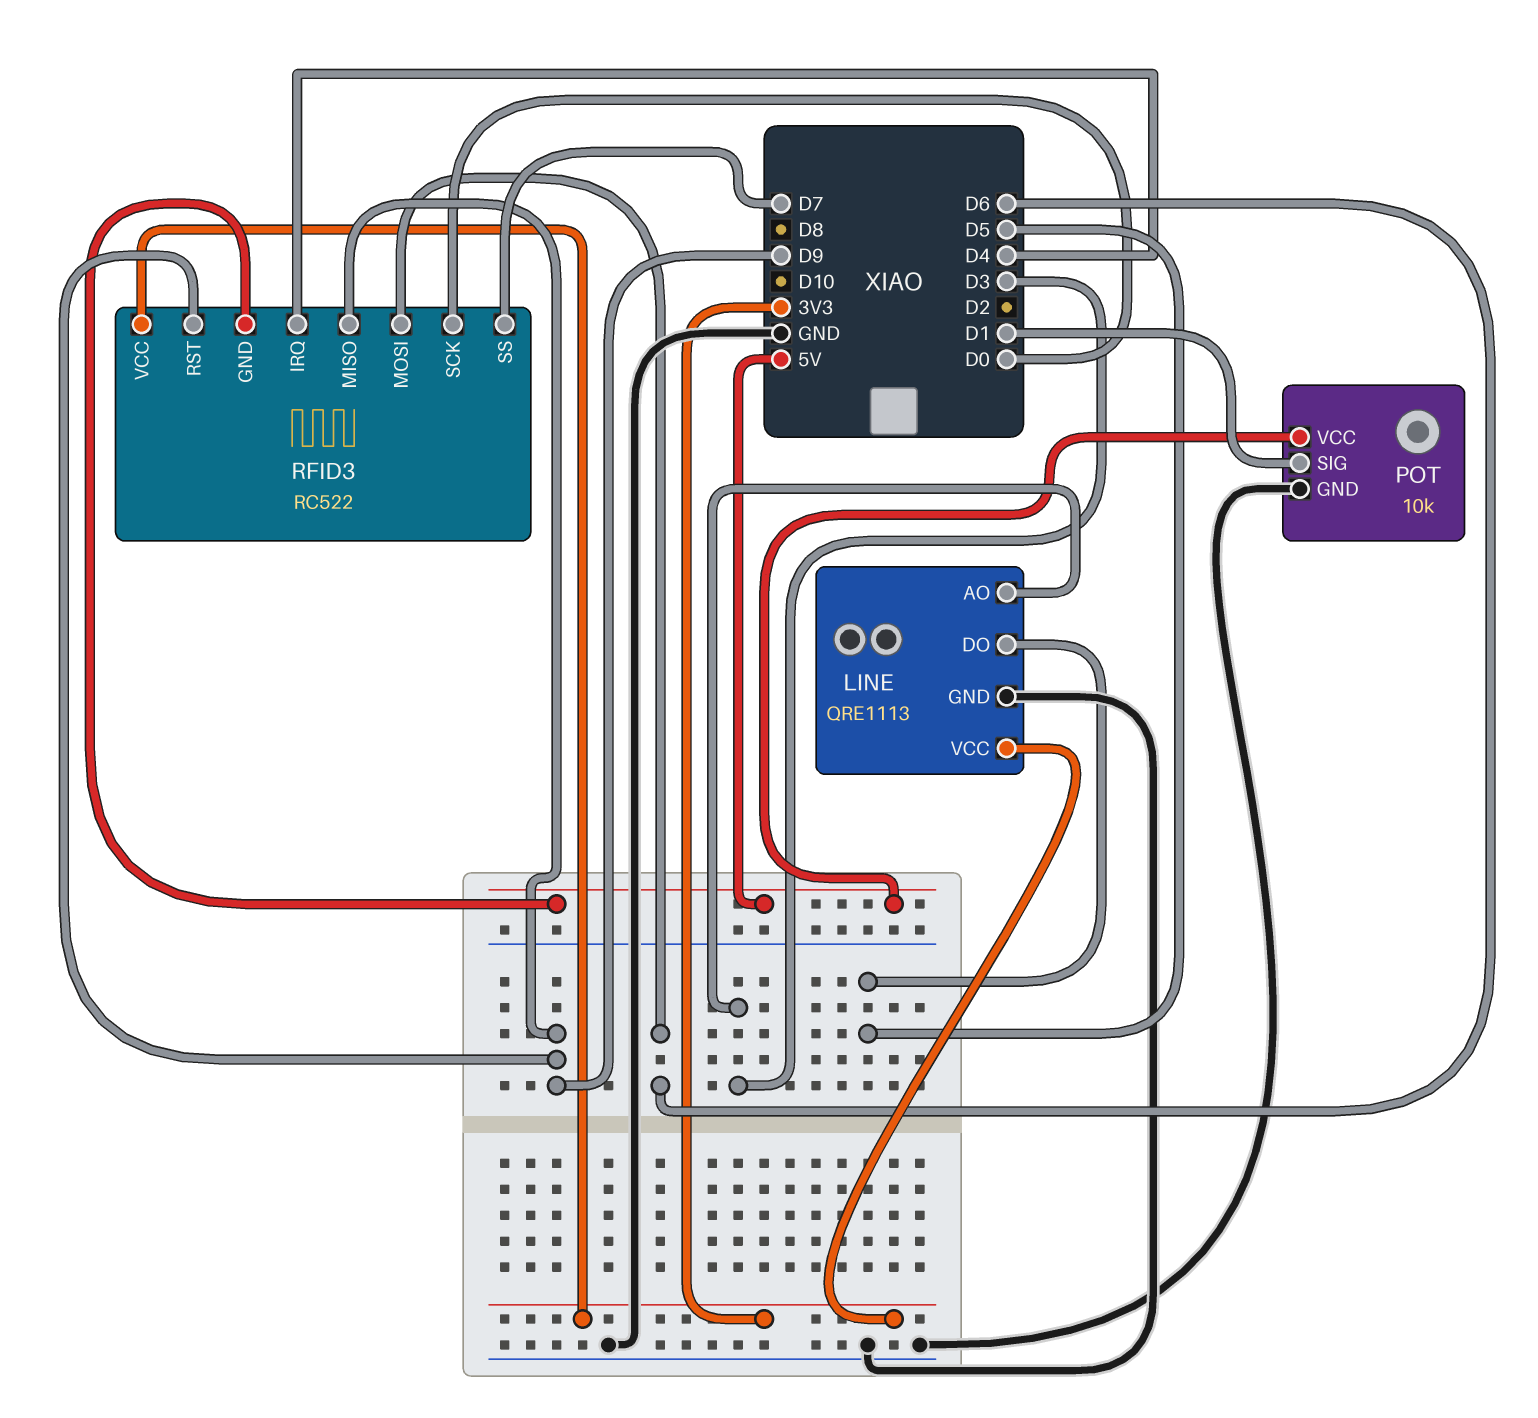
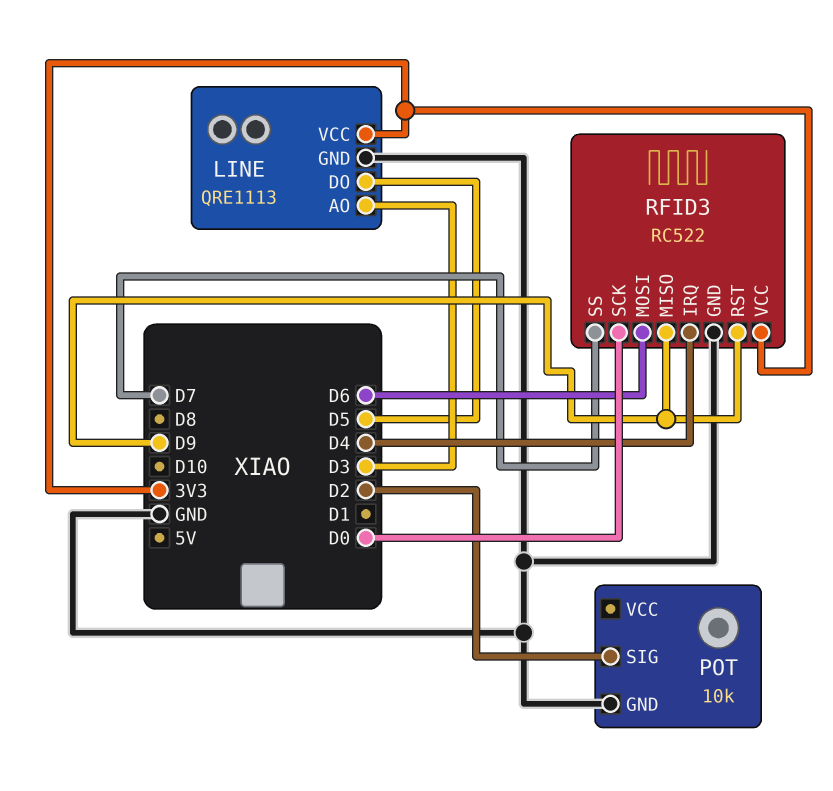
POT pin SIG: D1 -> D2
POT pin VCC: 5V -> none
RFID3 pin GND: 5V -> GND

